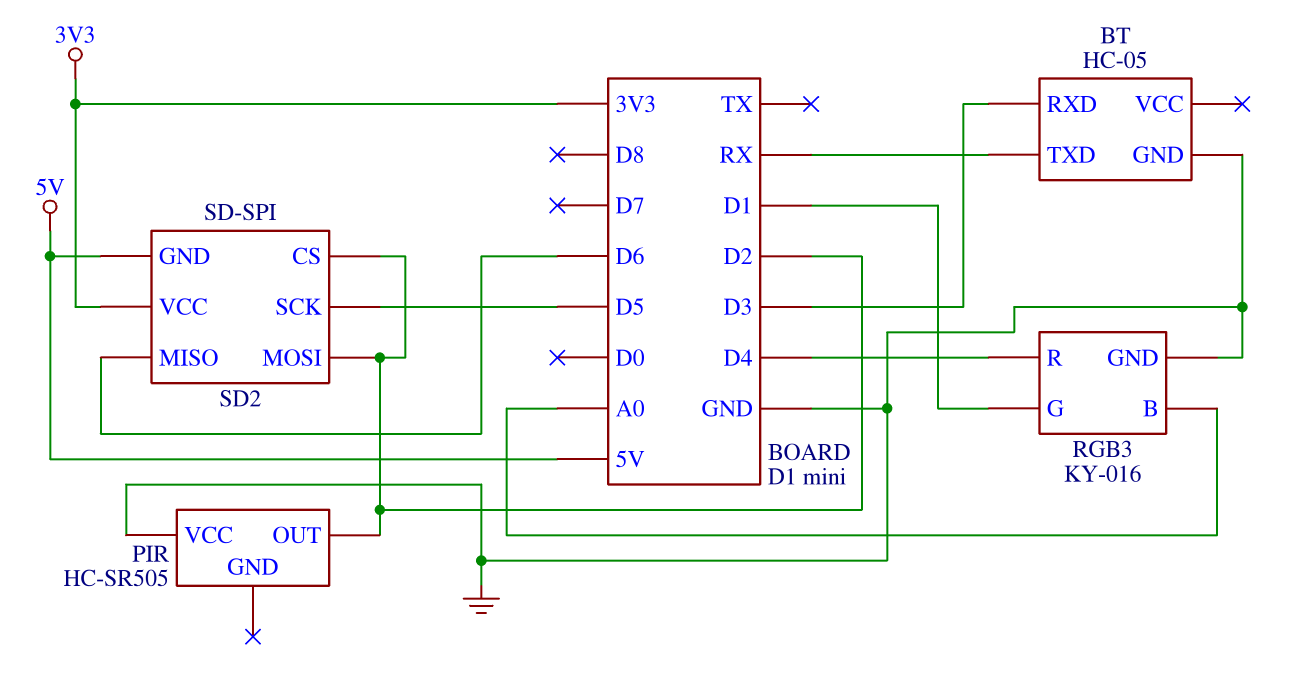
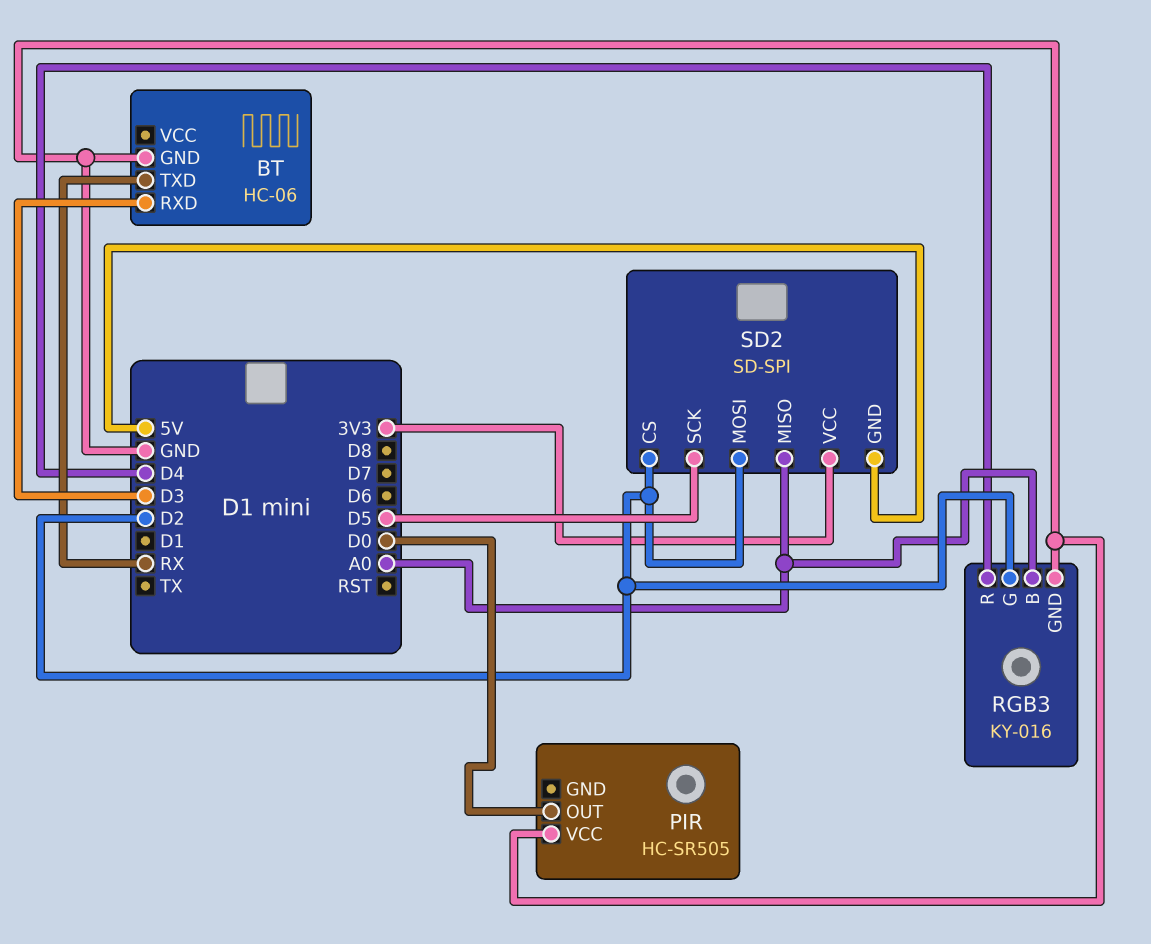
BT: HC-05 -> HC-06
PIR pin OUT: D2 -> D0
RGB3 pin G: D1 -> D2
SD2 pin MISO: D6 -> A0

